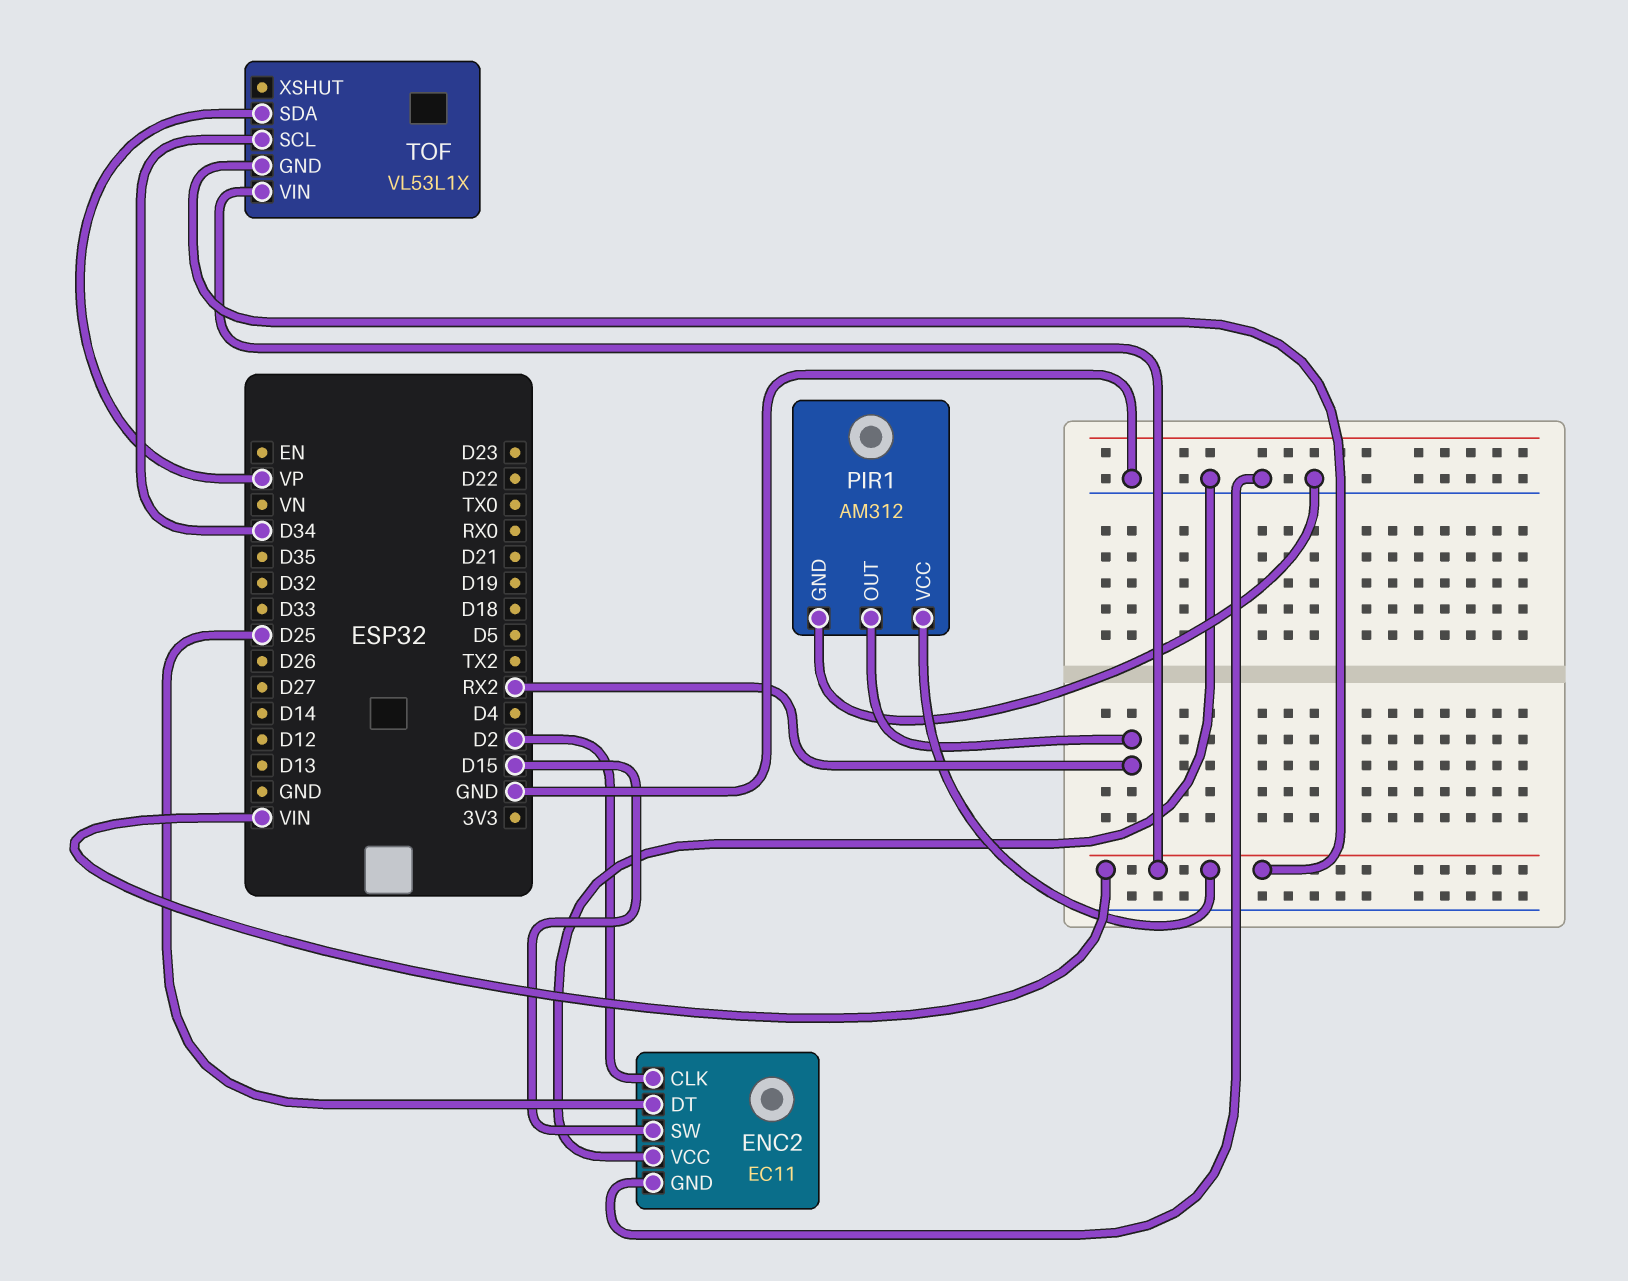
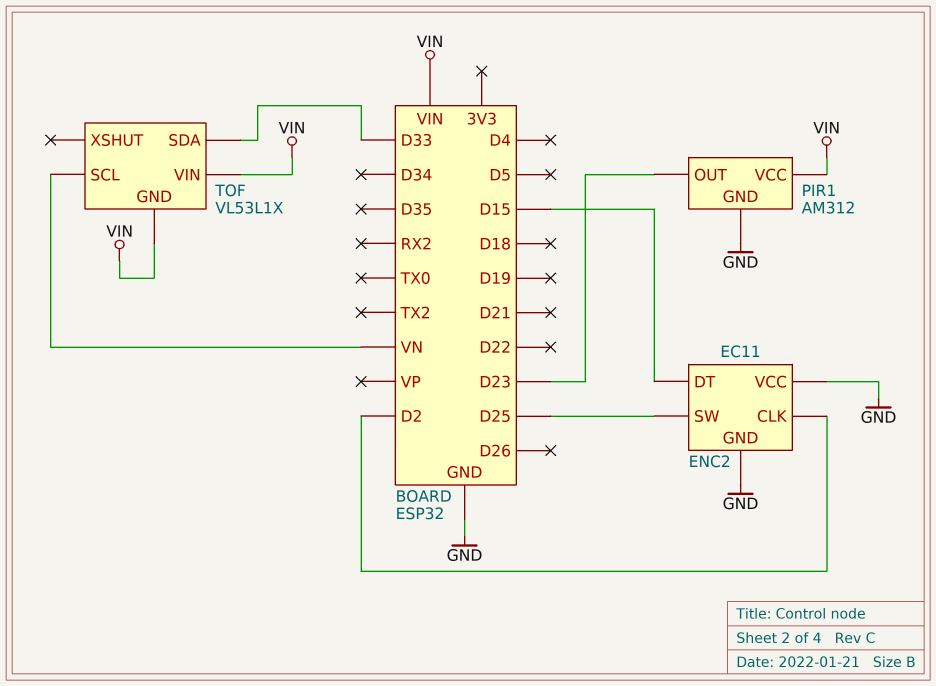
ENC2 pin DT: D25 -> D15
ENC2 pin SW: D15 -> D25
PIR1 pin OUT: RX2 -> D23
TOF pin SCL: D34 -> VN
TOF pin SDA: VP -> D33

